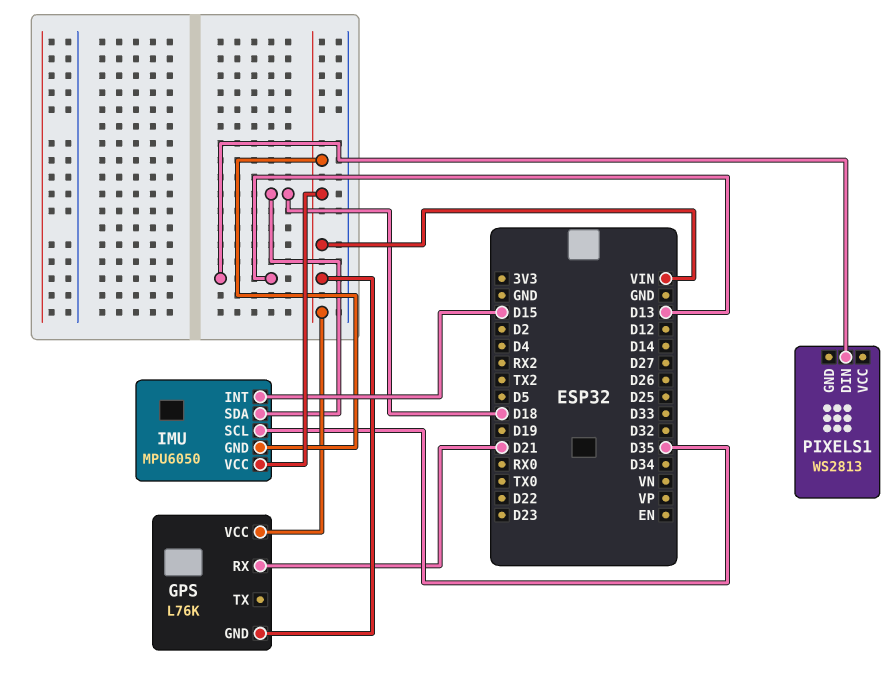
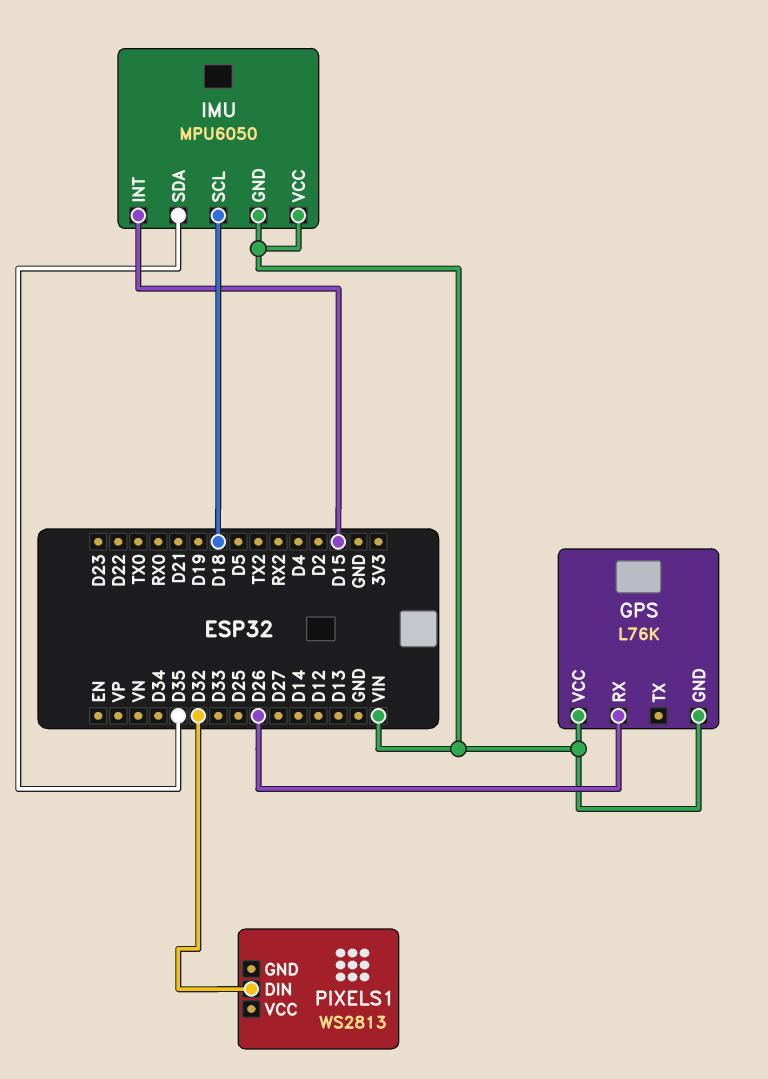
GPS pin RX: D21 -> D26
IMU pin SCL: D35 -> D18
IMU pin SDA: D18 -> D35
PIXELS1 pin DIN: D13 -> D32

